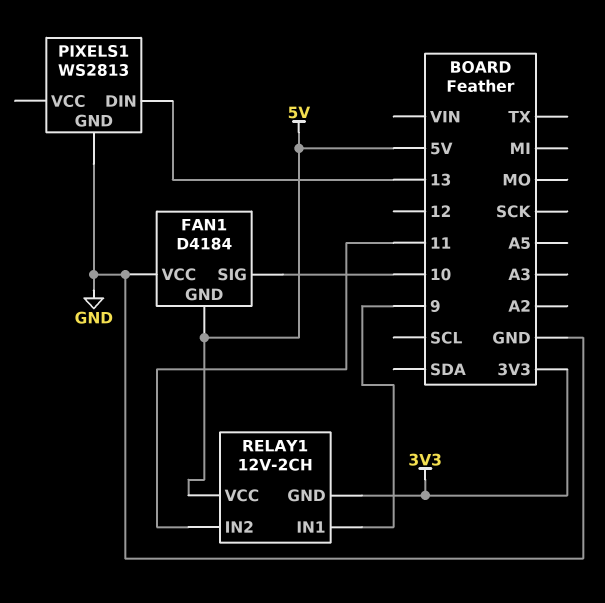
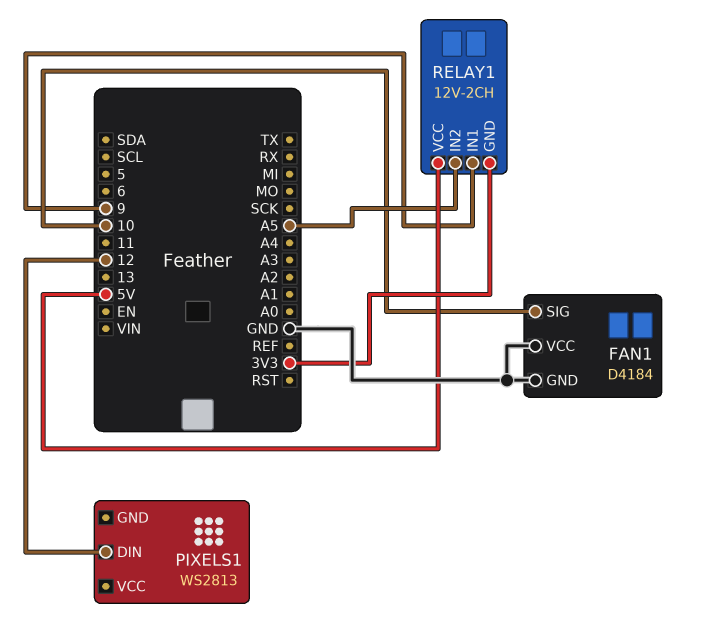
FAN1 pin GND: 5V -> GND
PIXELS1 pin DIN: 13 -> 12
PIXELS1 pin GND: GND -> none
RELAY1 pin IN2: 11 -> A5

